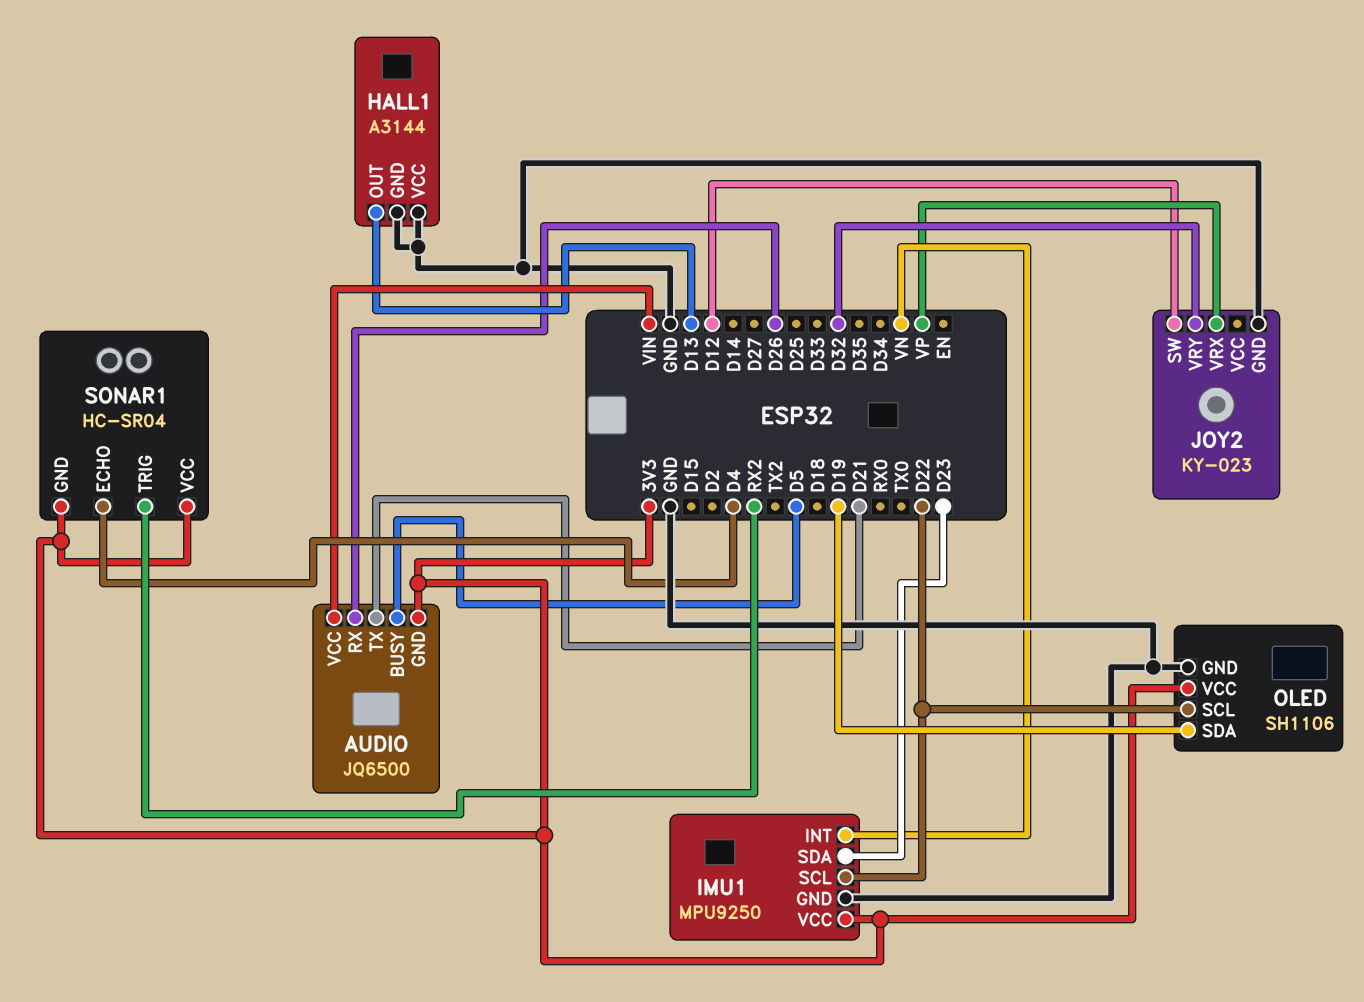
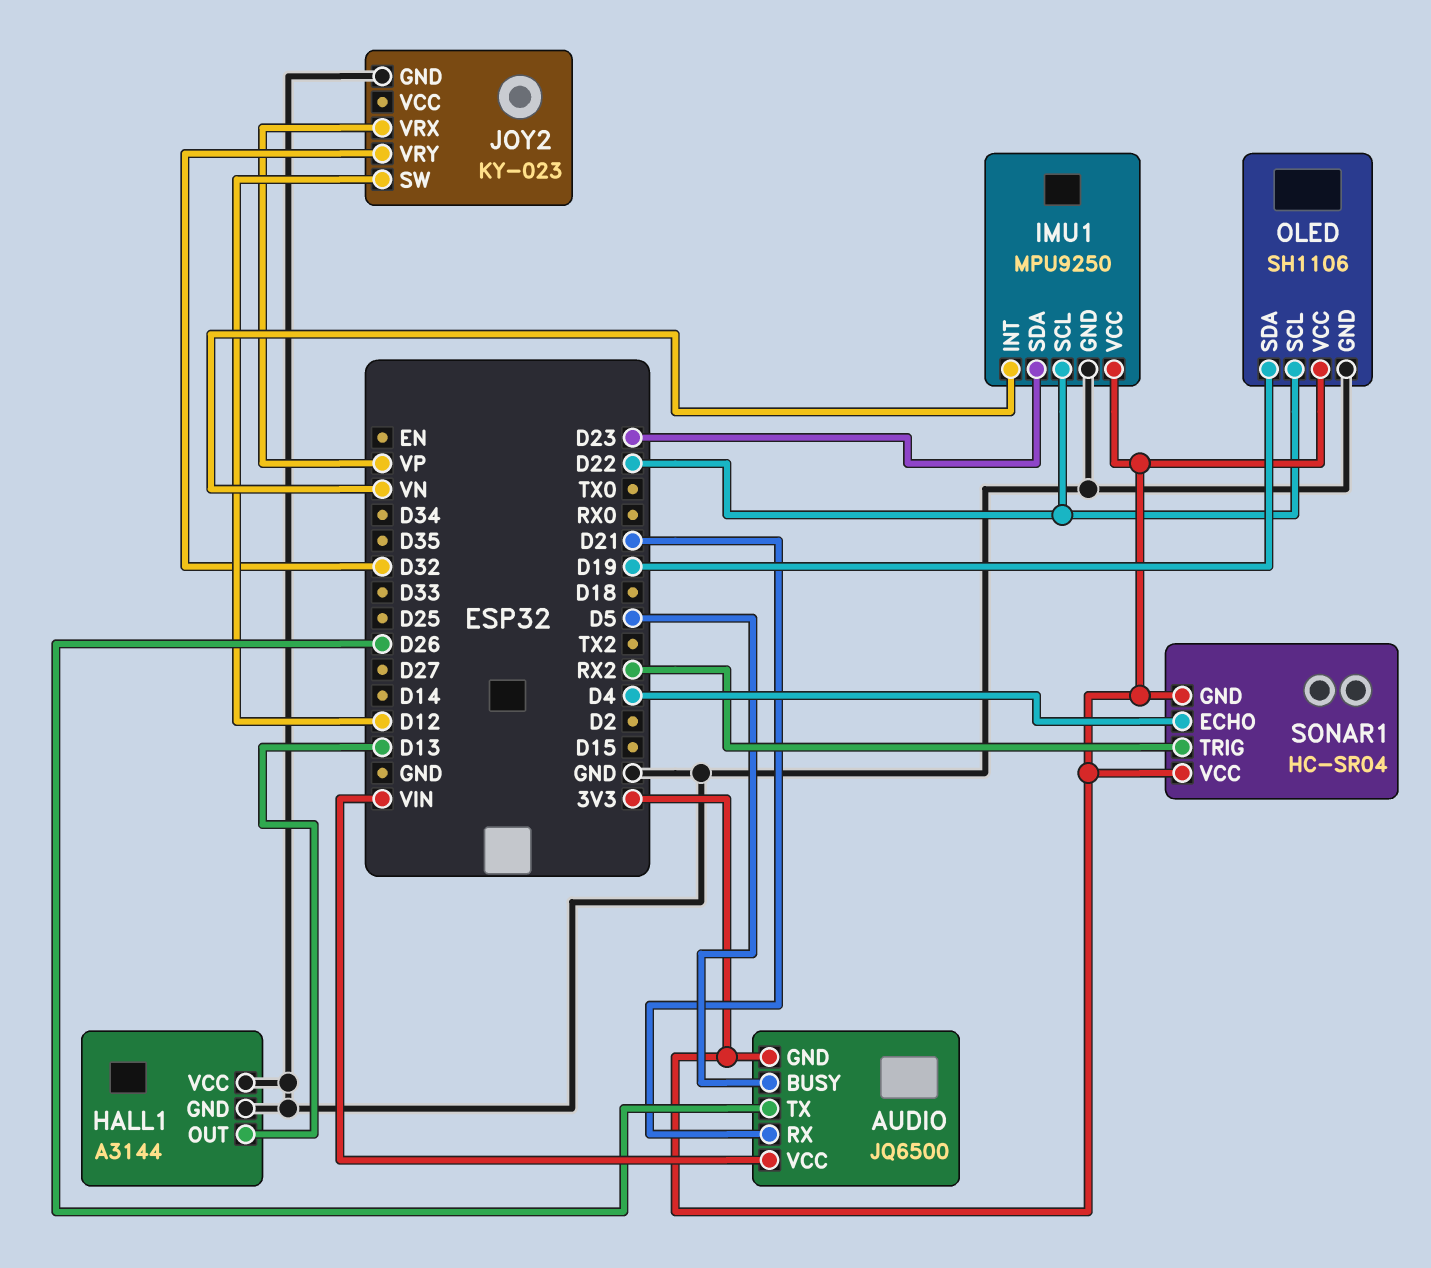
AUDIO pin RX: D26 -> D21
AUDIO pin TX: D21 -> D26

